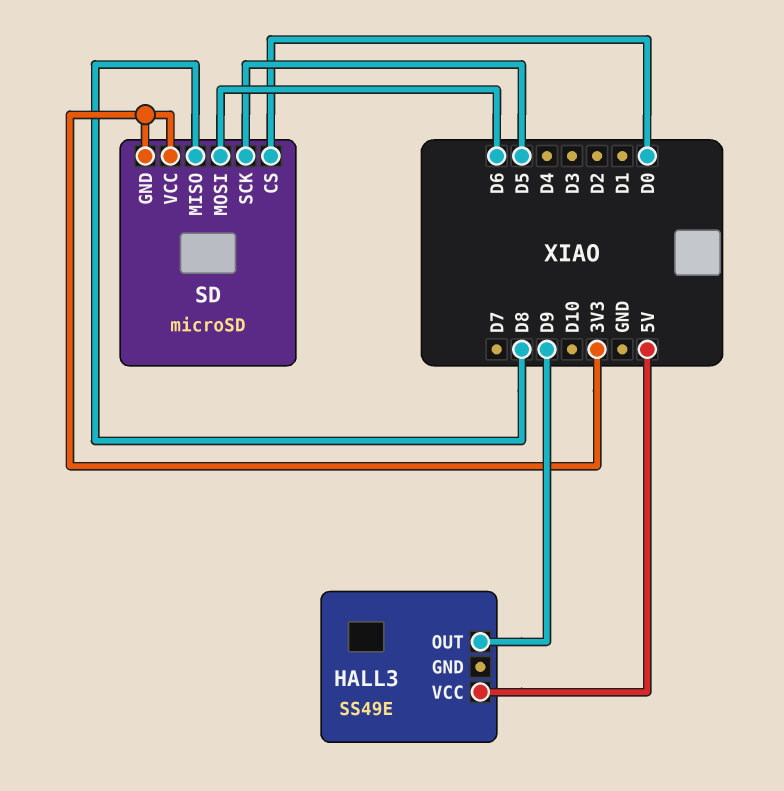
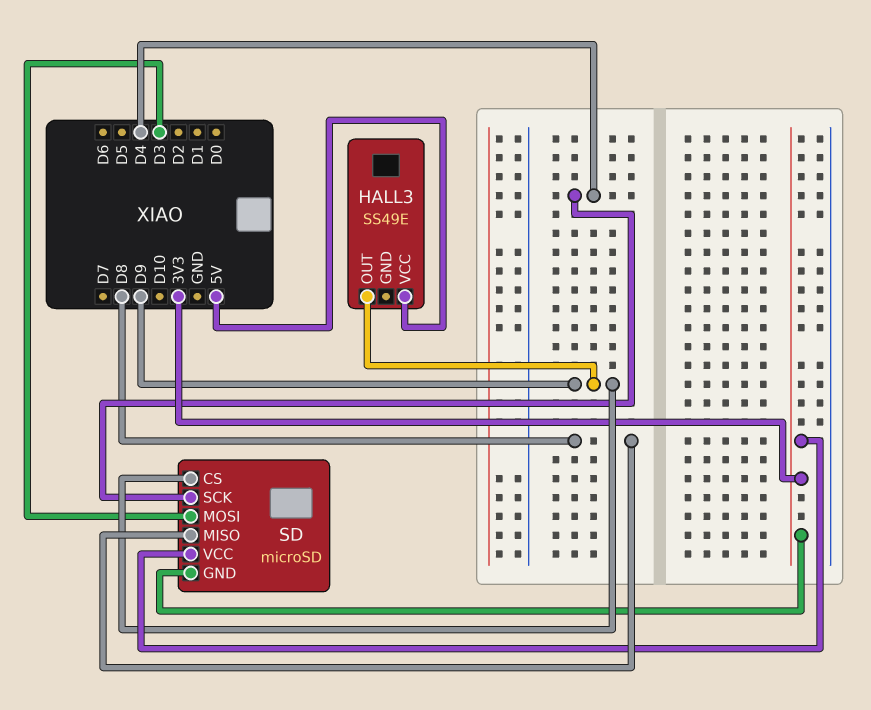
SD pin CS: D0 -> D9
SD pin MOSI: D6 -> D3
SD pin SCK: D5 -> D4

